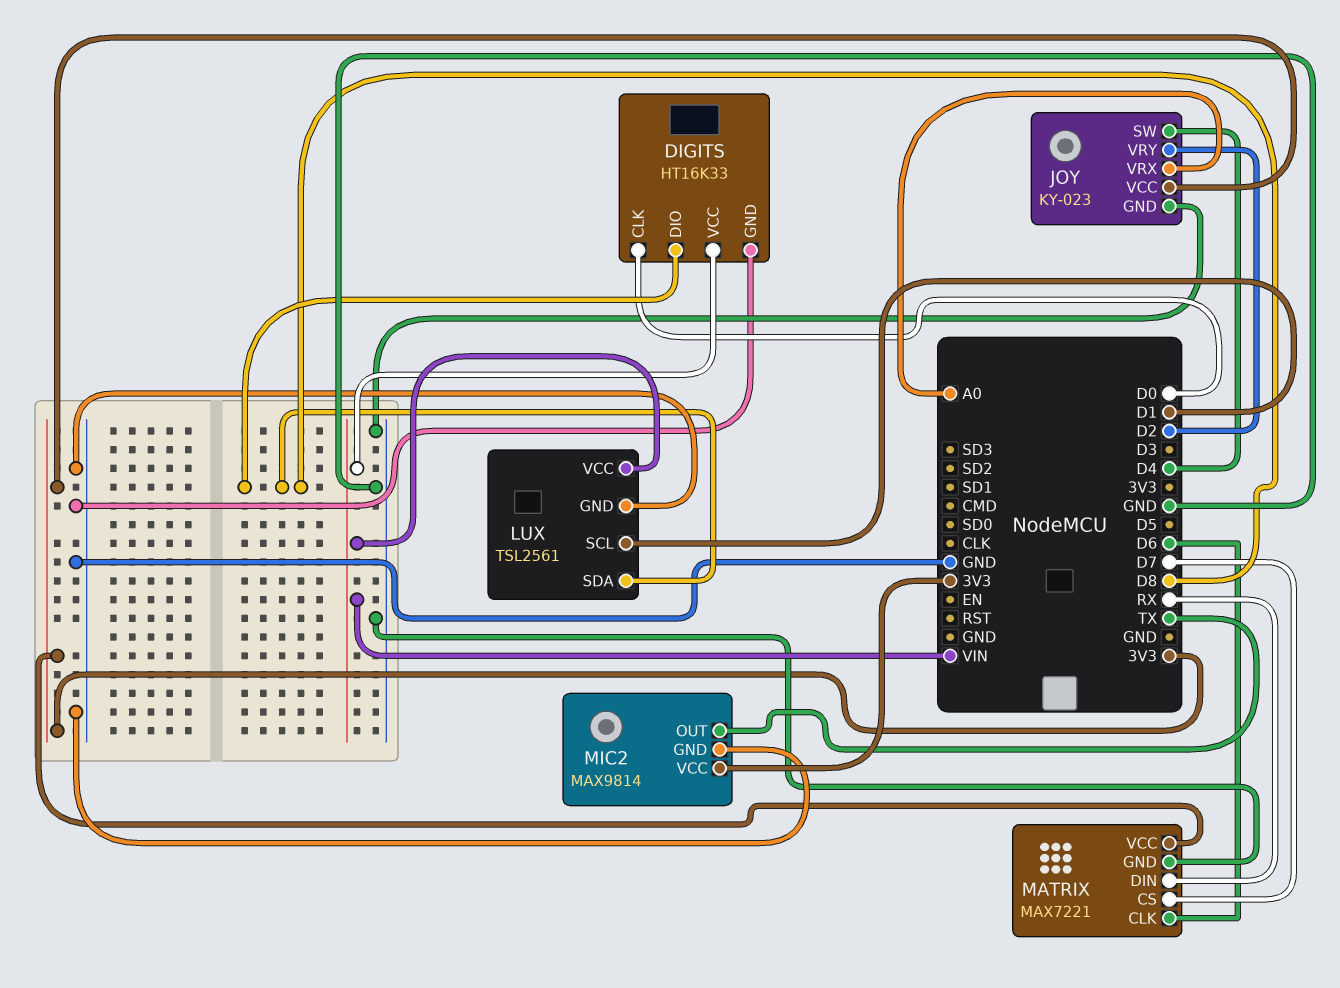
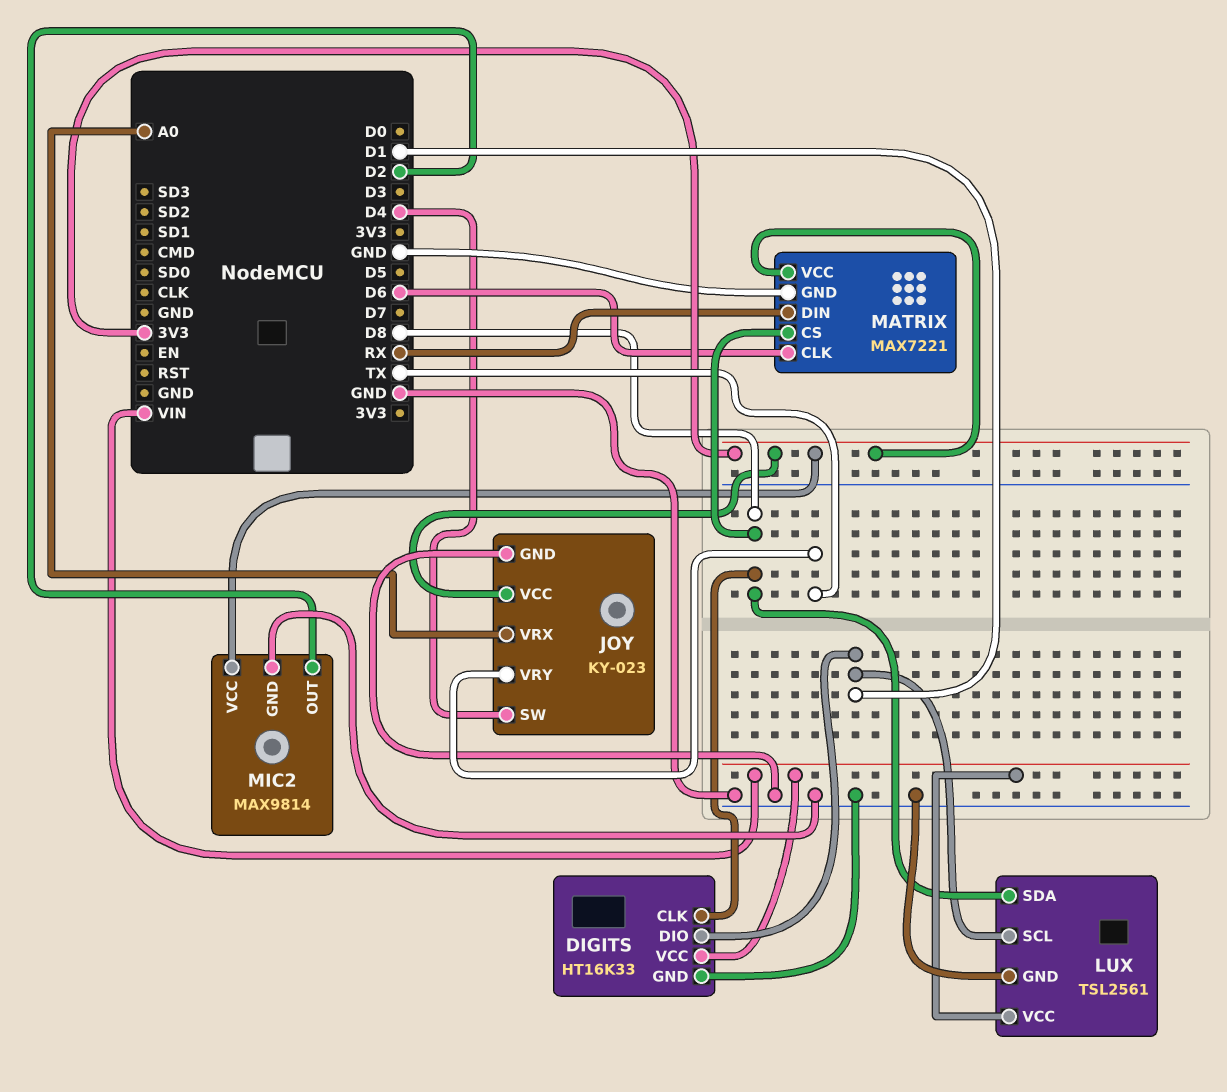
DIGITS pin CLK: D0 -> D8
DIGITS pin DIO: D8 -> D1
JOY pin VRY: D2 -> TX
MATRIX pin CS: D7 -> D8
MIC2 pin OUT: TX -> D2

